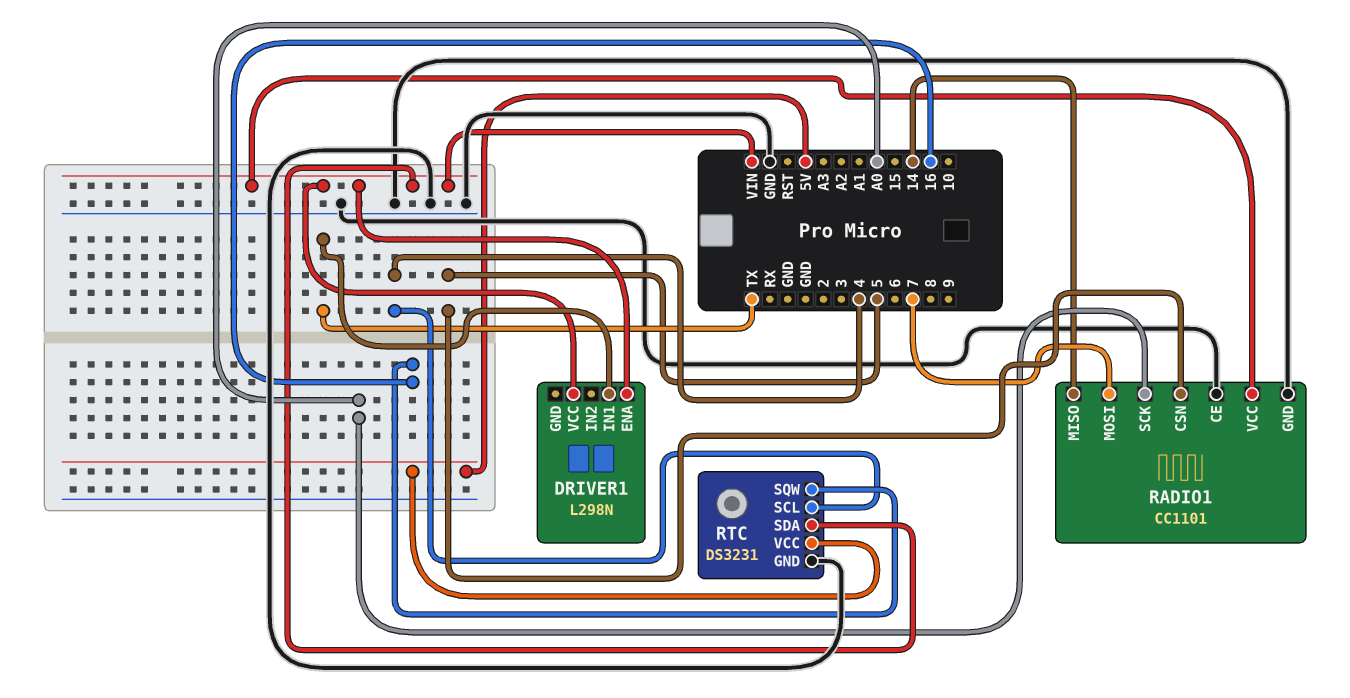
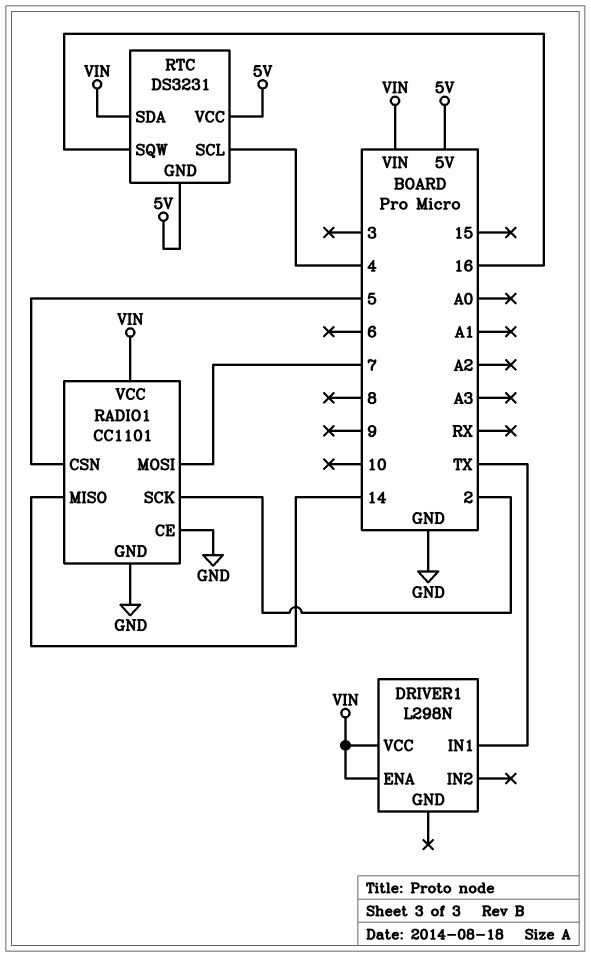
RADIO1 pin SCK: A0 -> 2
RTC pin GND: GND -> 5V

